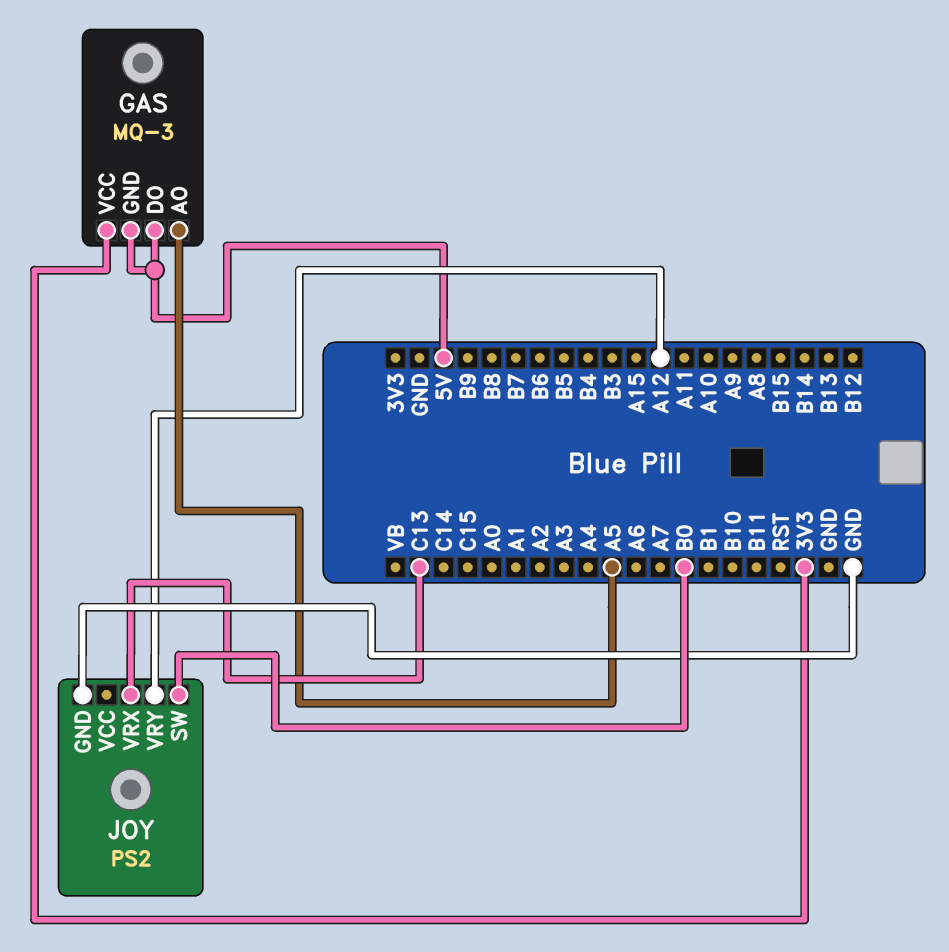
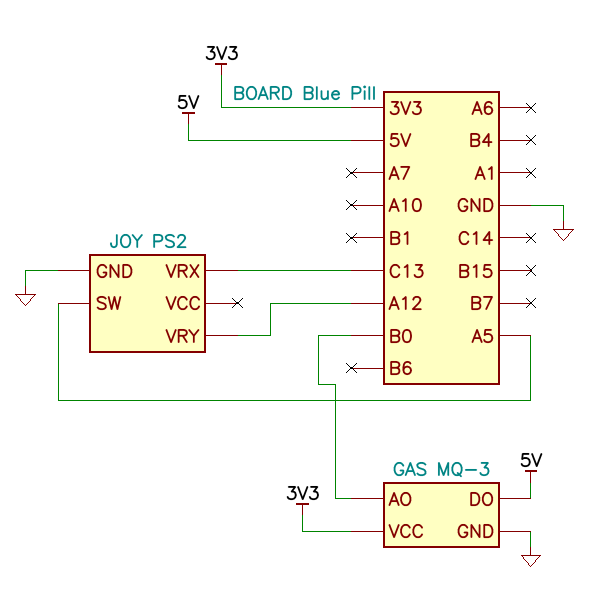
GAS pin AO: A5 -> B0
GAS pin GND: 5V -> GND
JOY pin SW: B0 -> A5

